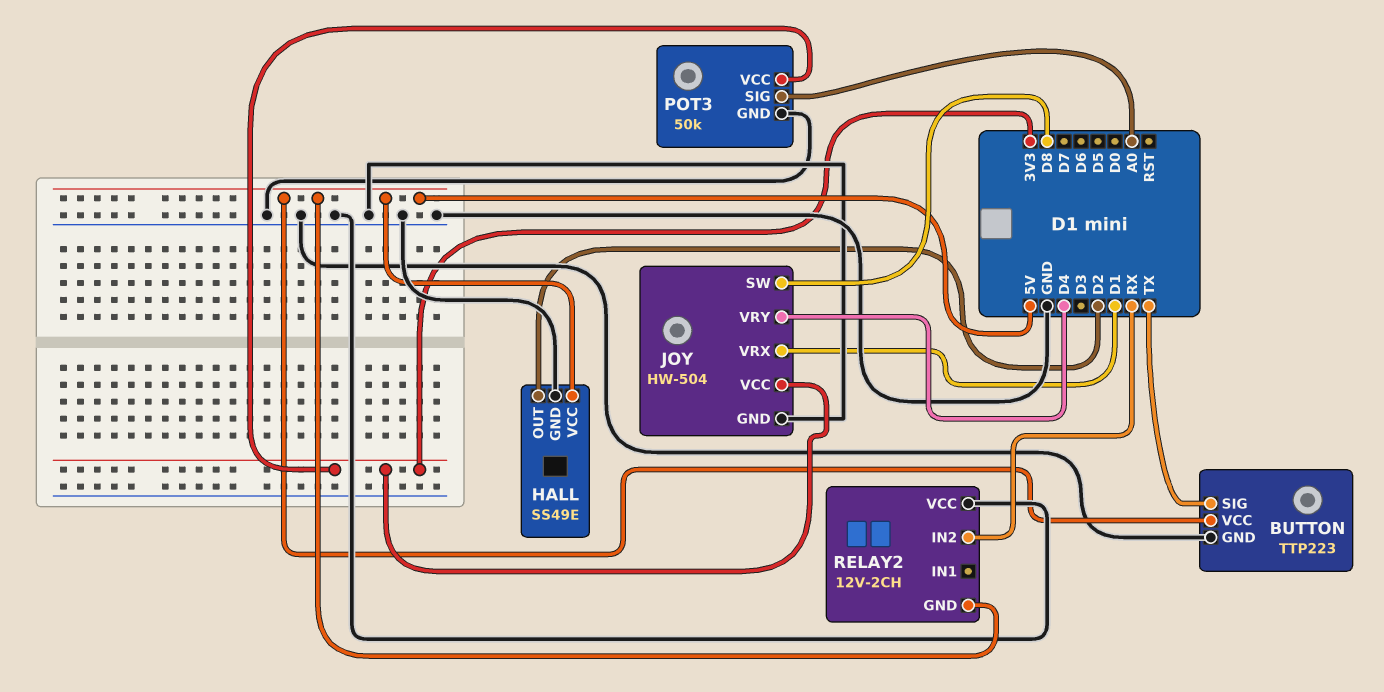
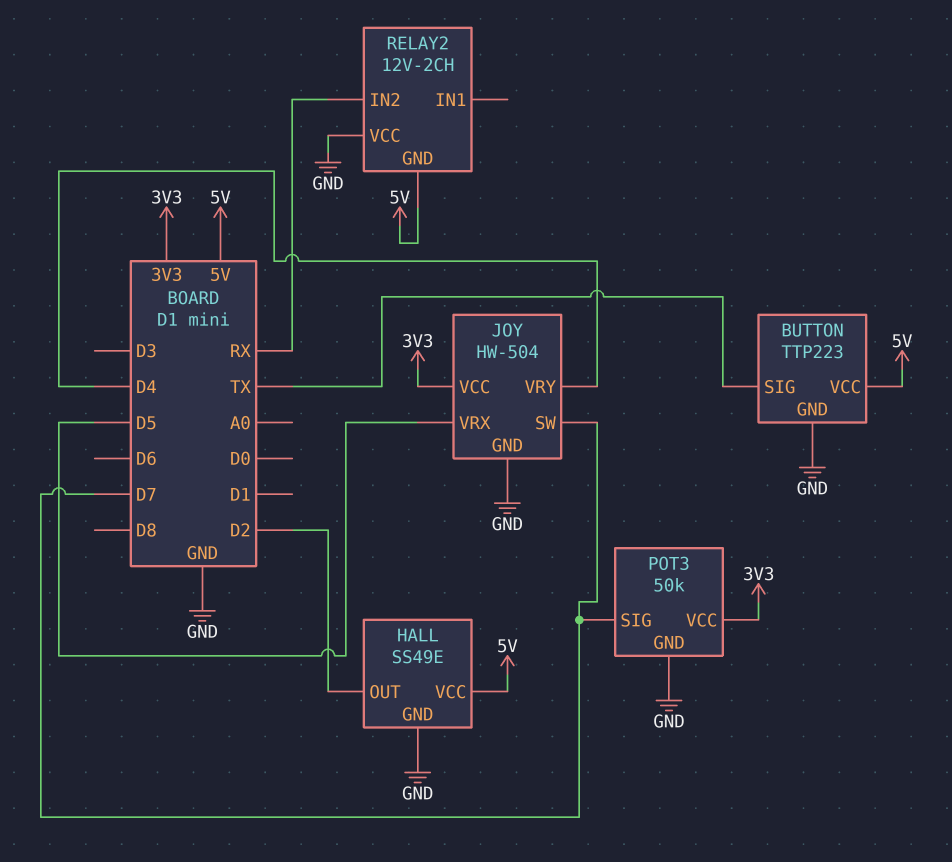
JOY pin SW: D8 -> D7
JOY pin VRX: D1 -> D5
POT3 pin SIG: A0 -> D7

